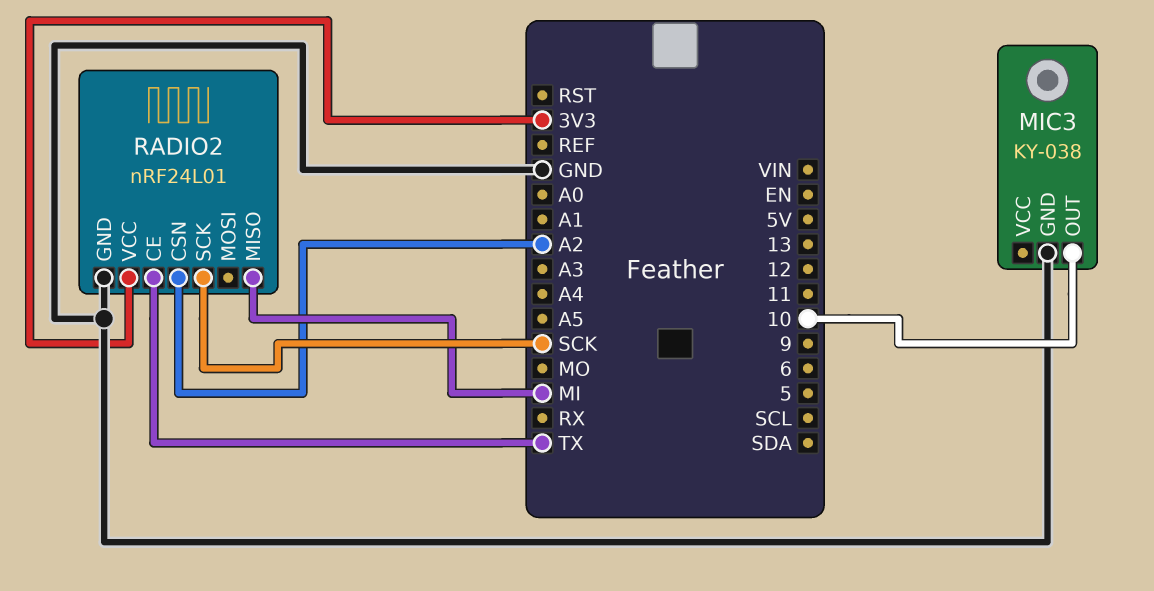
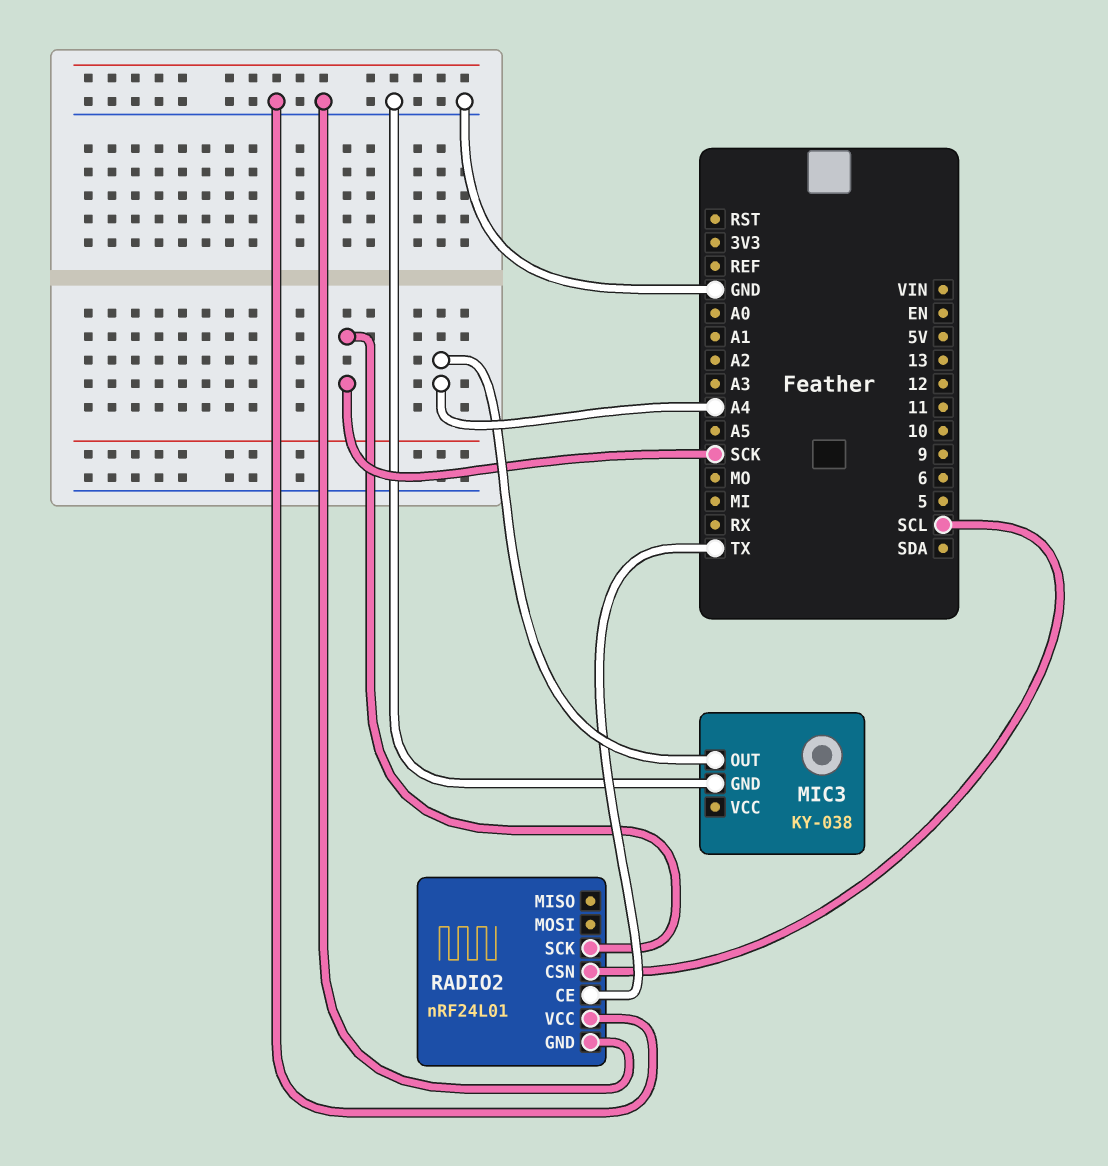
MIC3 pin OUT: 10 -> A4
RADIO2 pin CSN: A2 -> SCL
RADIO2 pin MISO: MI -> none
RADIO2 pin VCC: 3V3 -> GND

